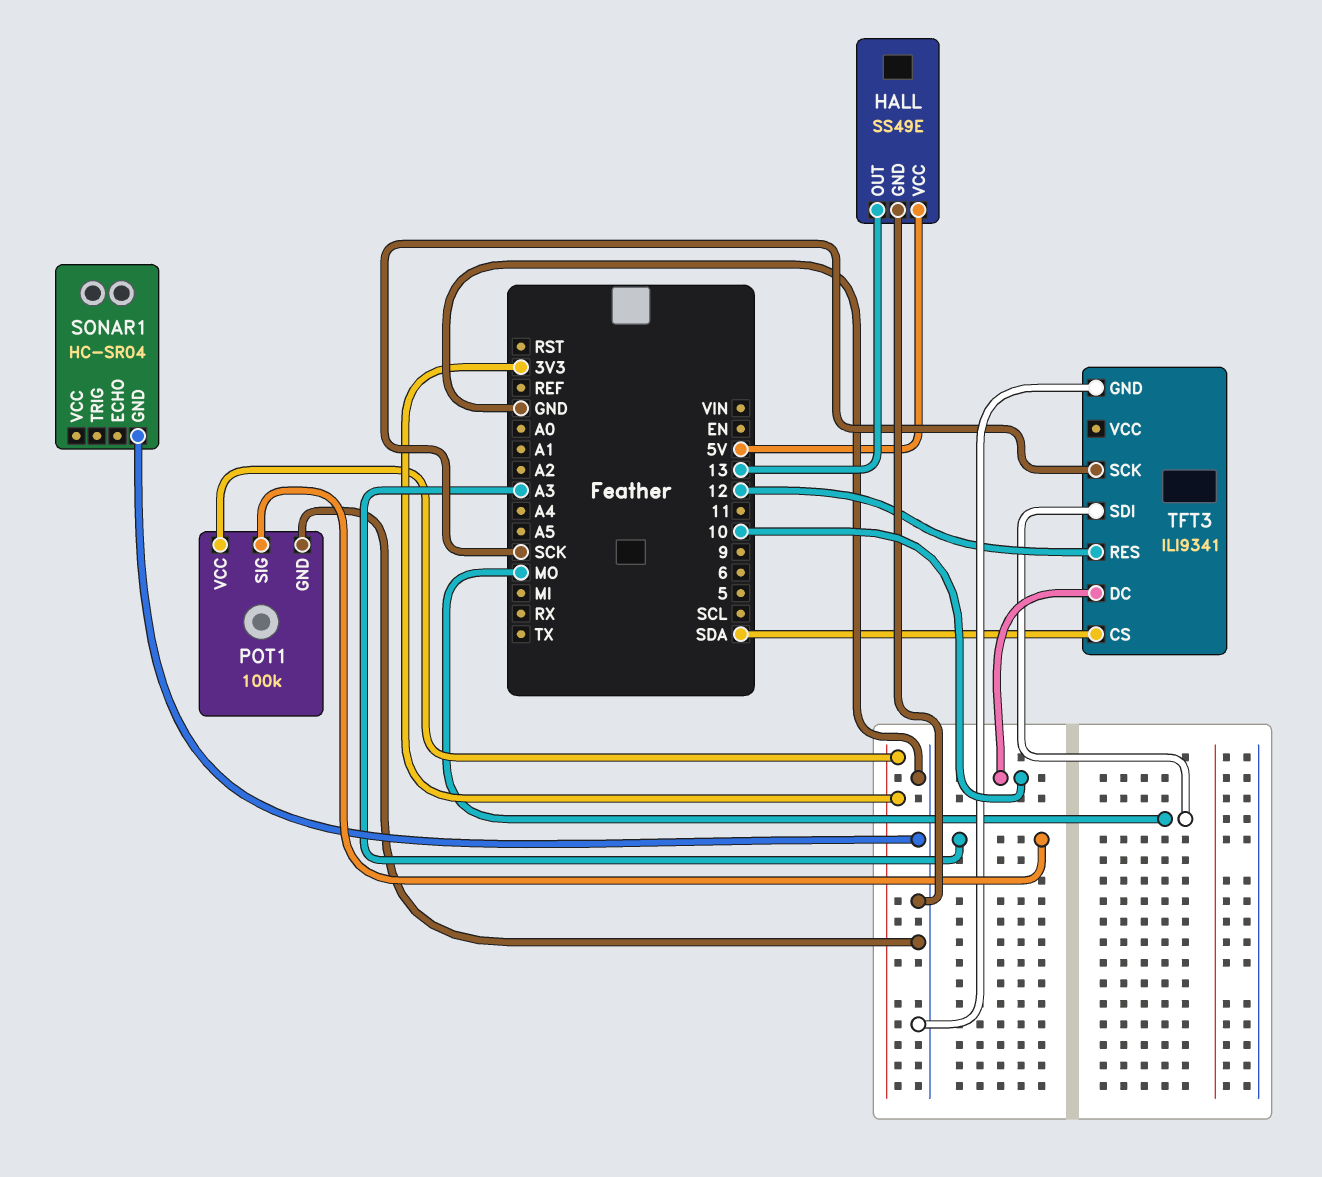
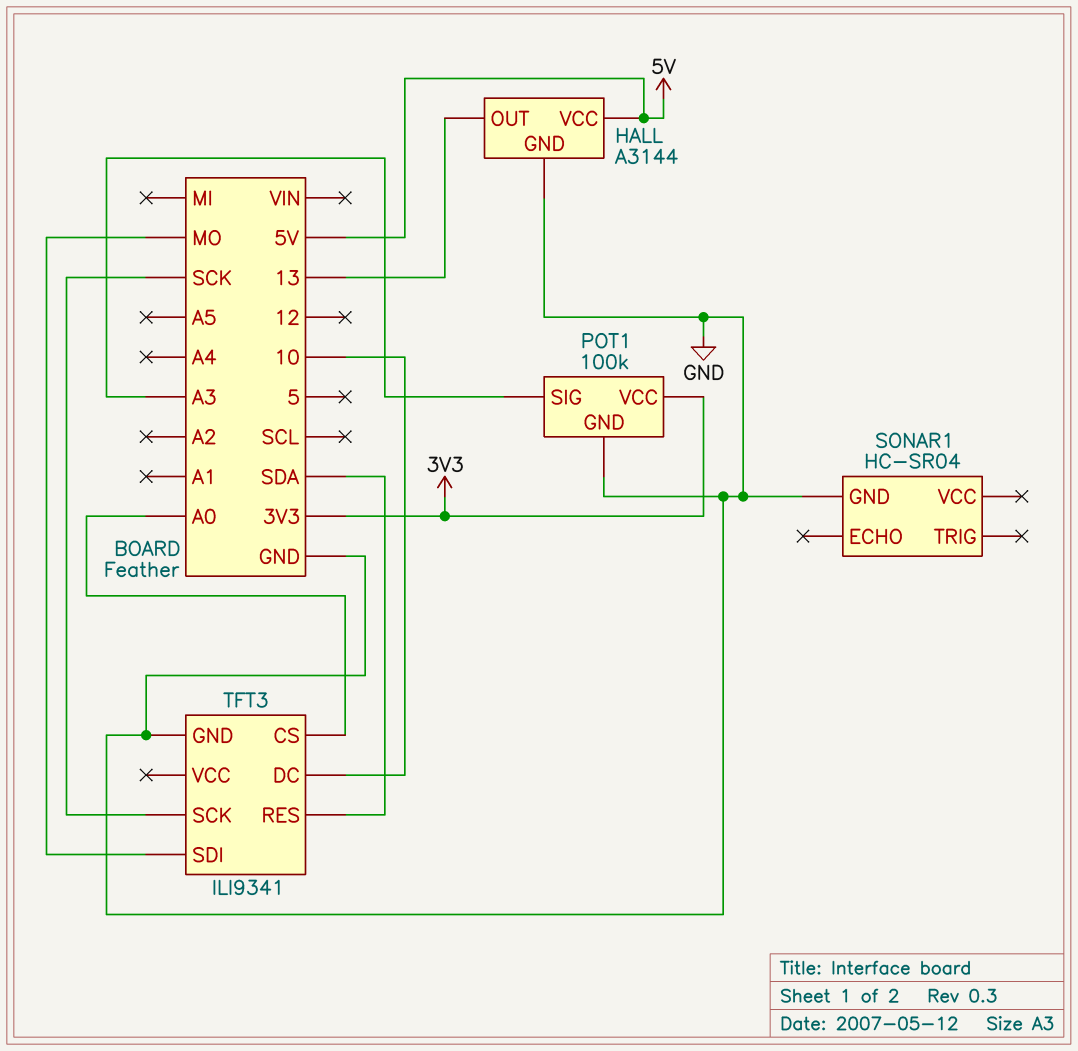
HALL: SS49E -> A3144
TFT3 pin CS: SDA -> A0
TFT3 pin RES: 12 -> SDA

